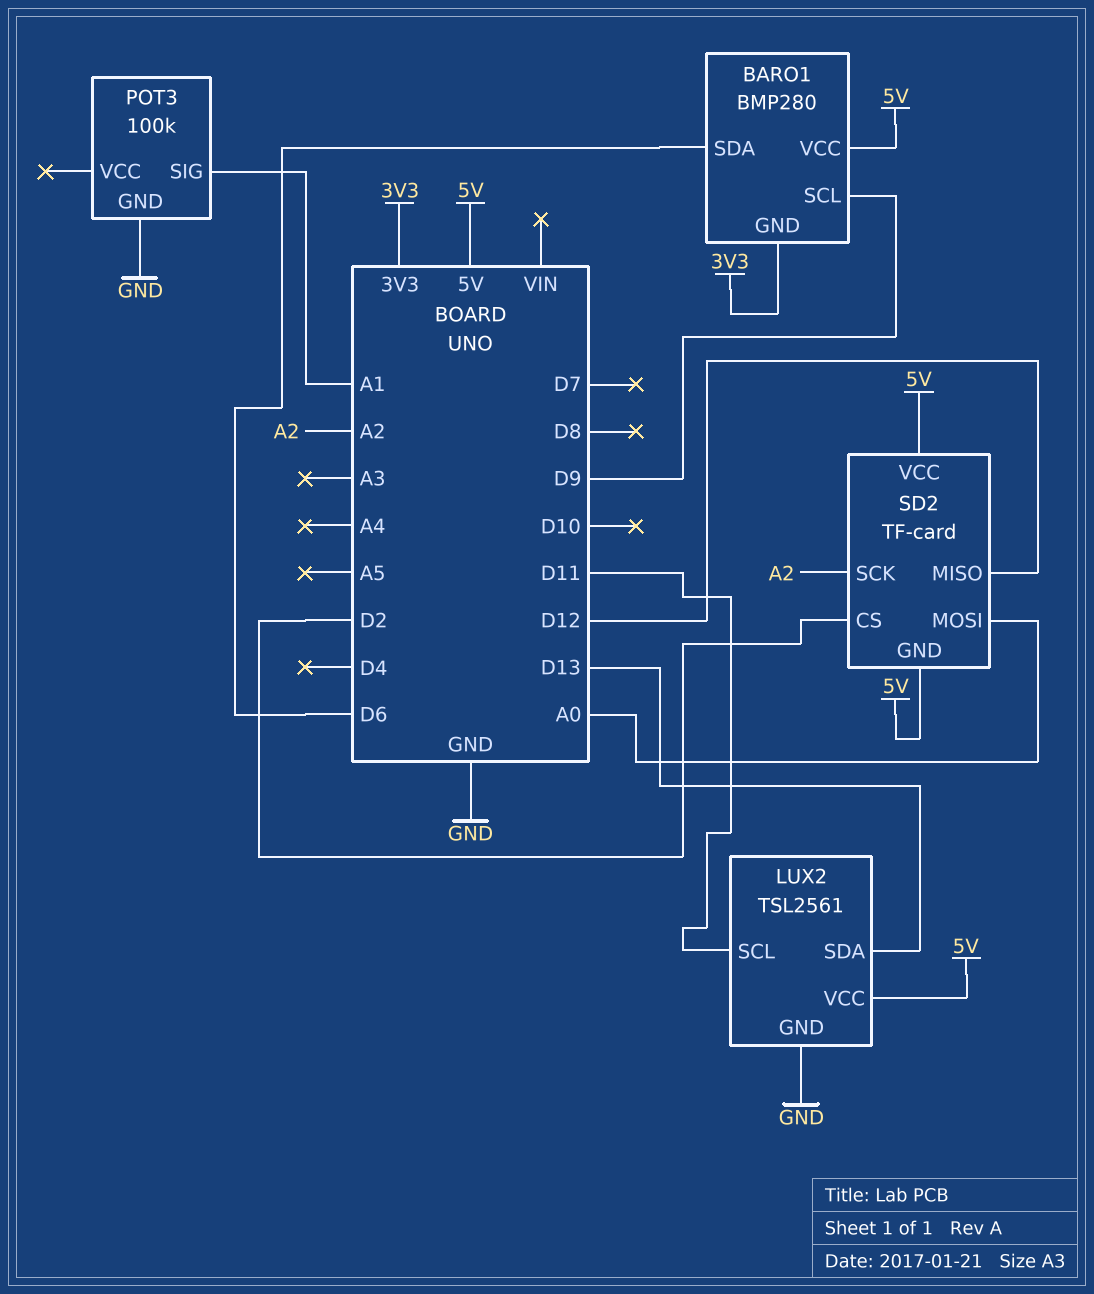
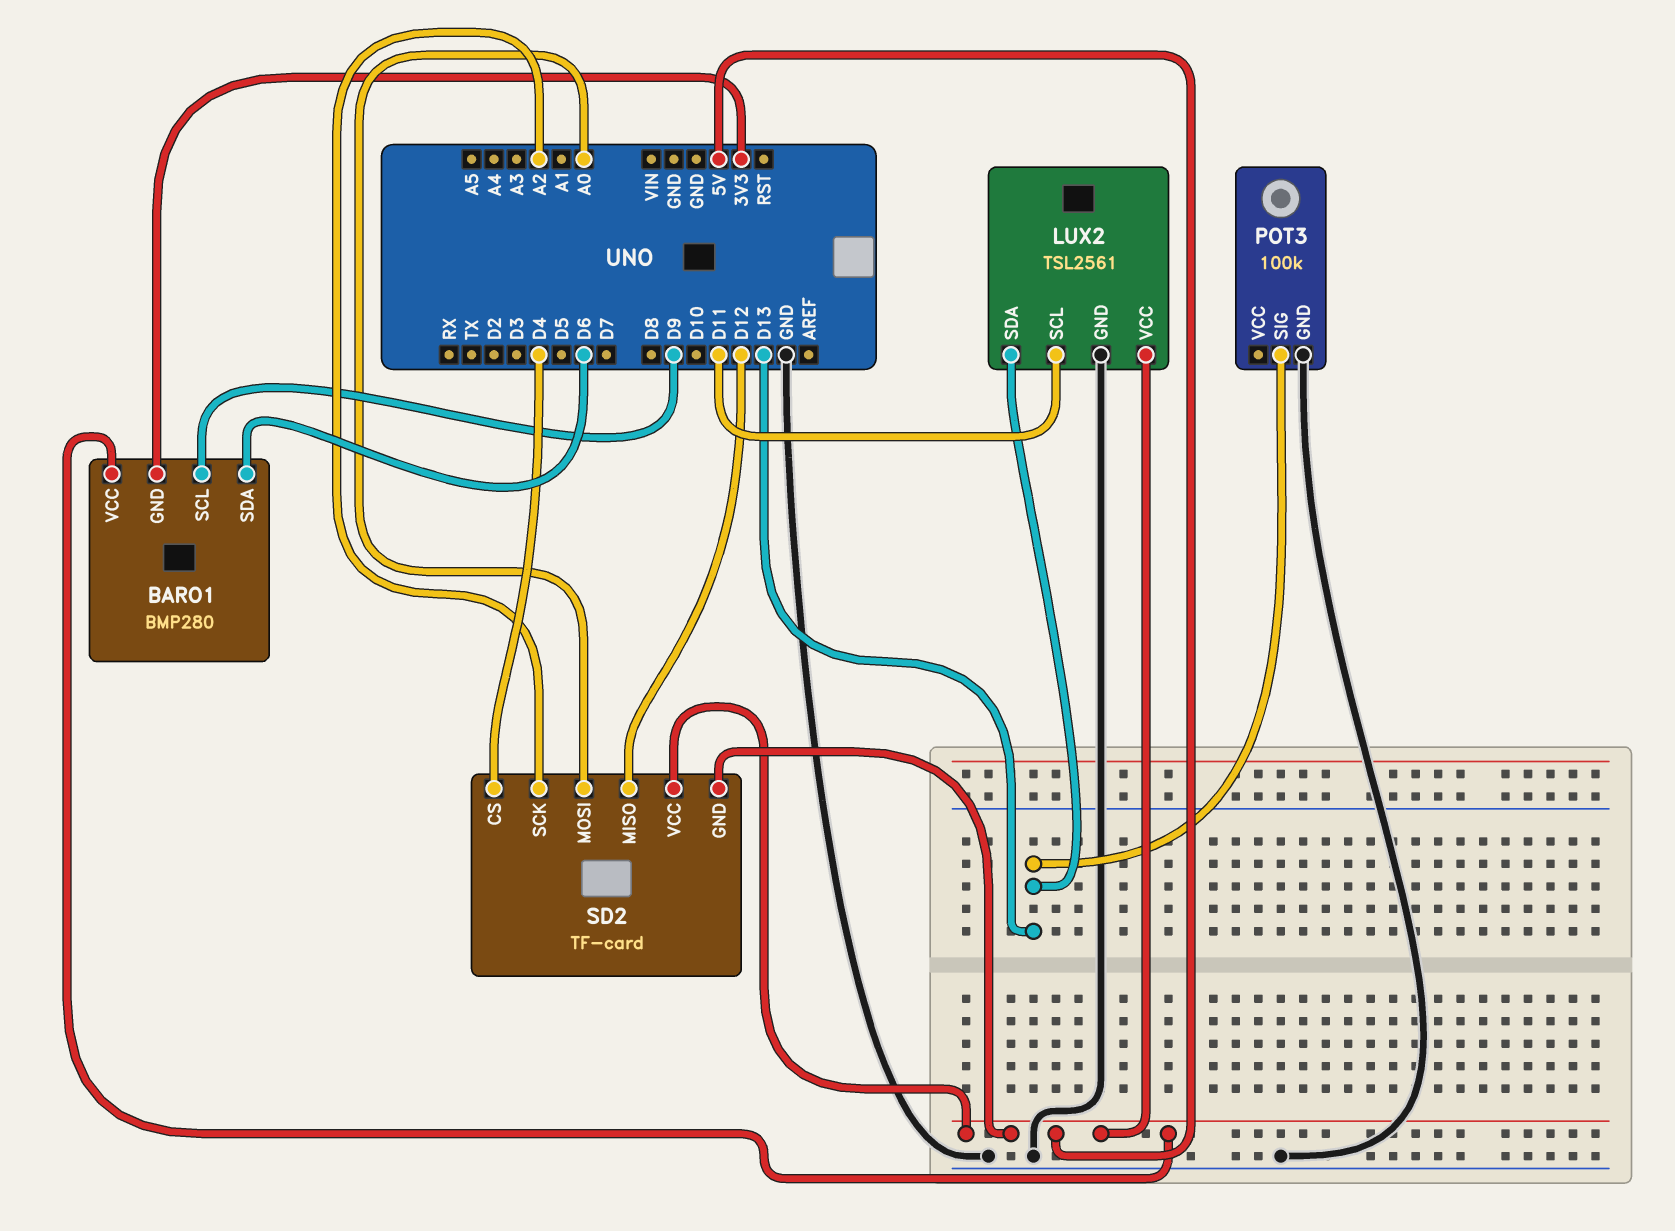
POT3 pin SIG: A1 -> D13
SD2 pin CS: D2 -> D4

